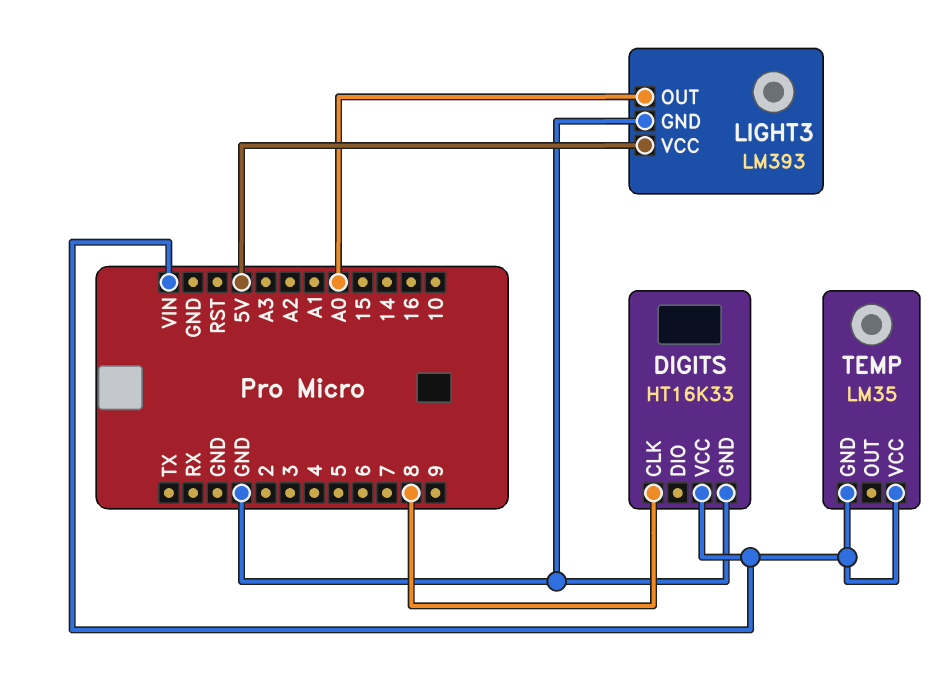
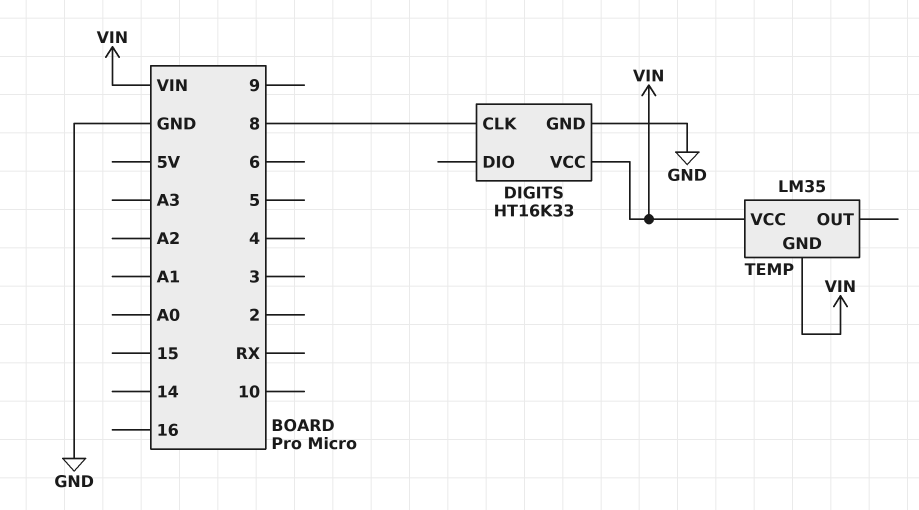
LIGHT3: LM393 -> none
LIGHT3 pin GND: GND -> none
LIGHT3 pin OUT: A0 -> none
LIGHT3 pin VCC: 5V -> none

